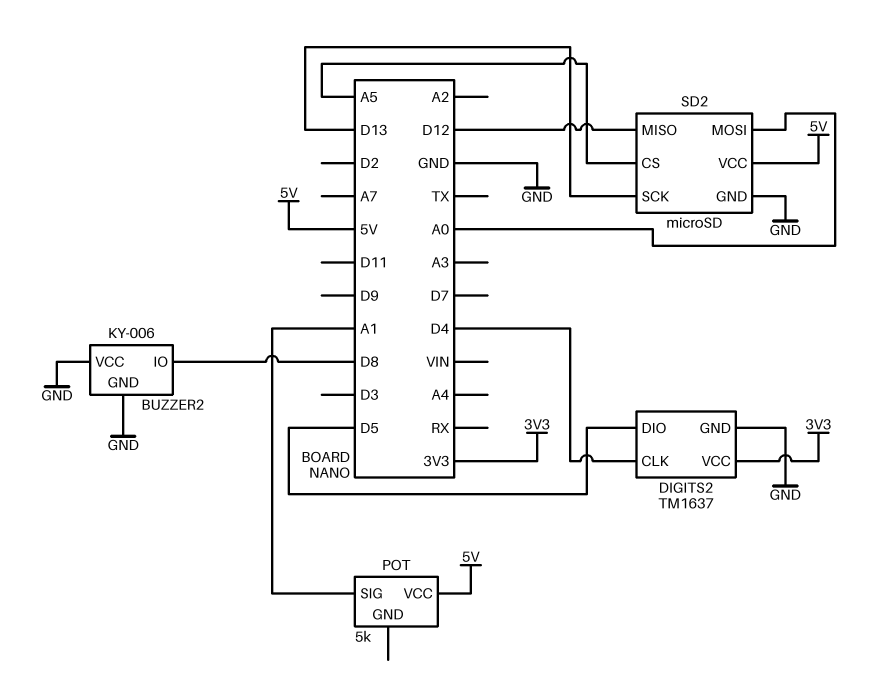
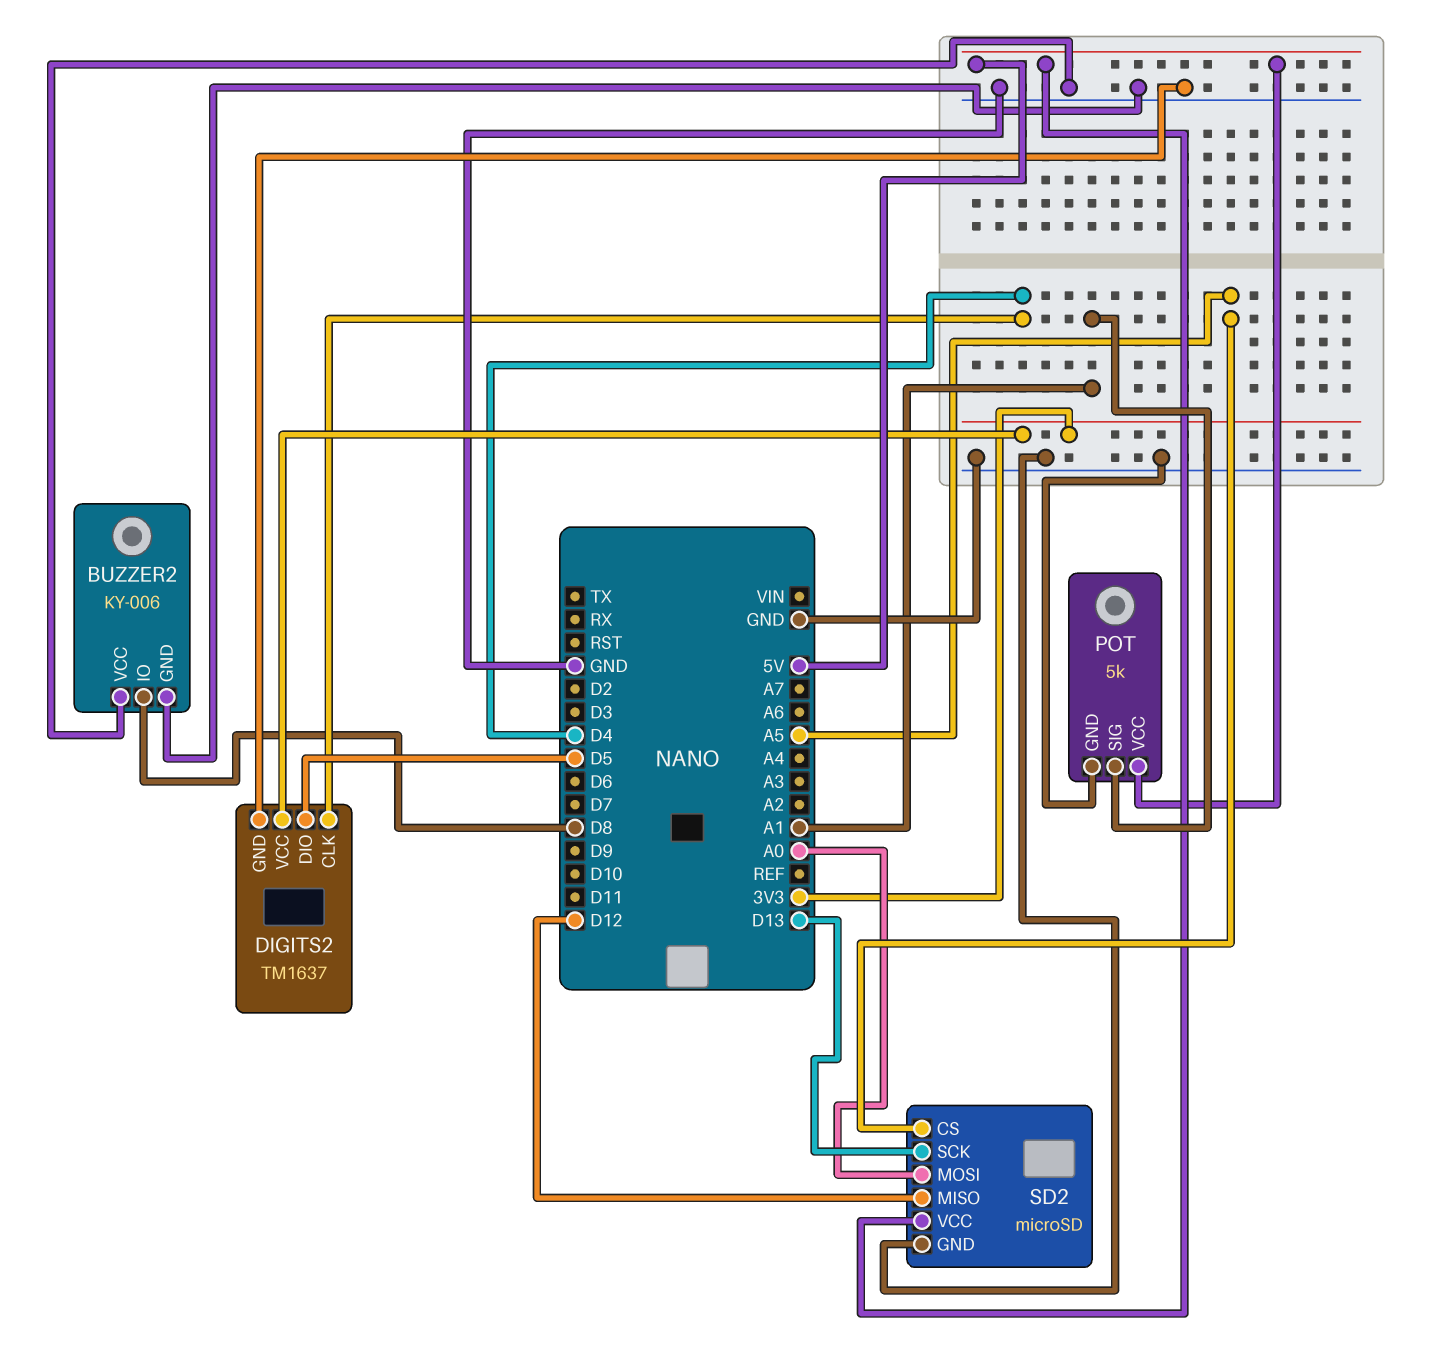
POT pin GND: none -> GND

